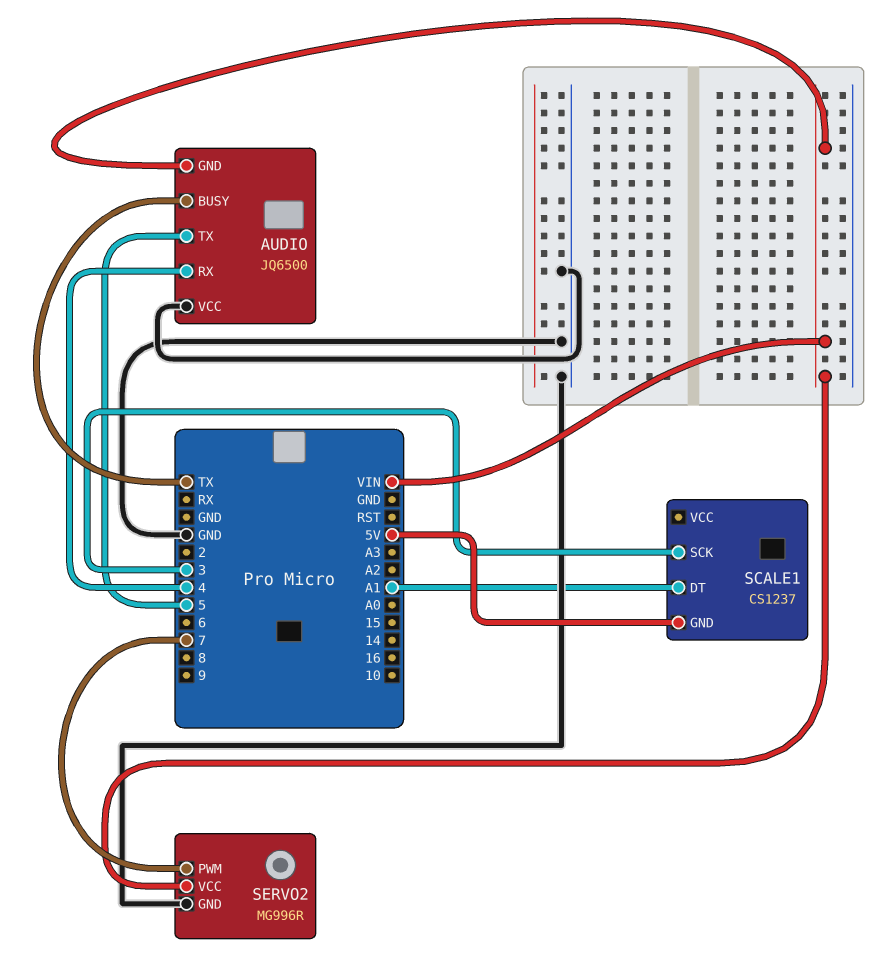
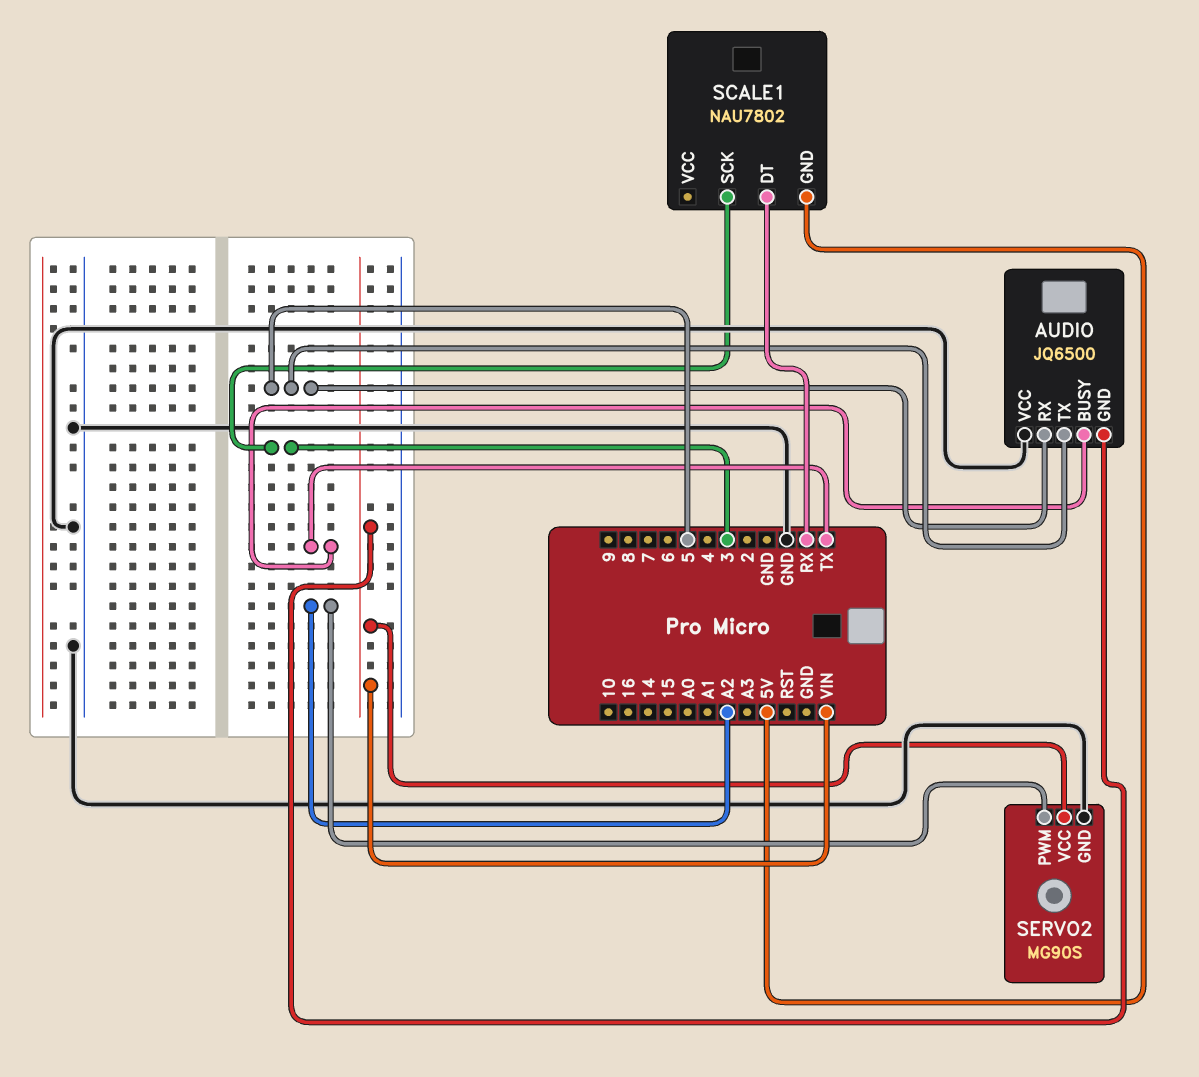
AUDIO pin RX: 4 -> 5
SCALE1: CS1237 -> NAU7802
SCALE1 pin DT: A1 -> RX
SERVO2: MG996R -> MG90S
SERVO2 pin PWM: 7 -> A2

